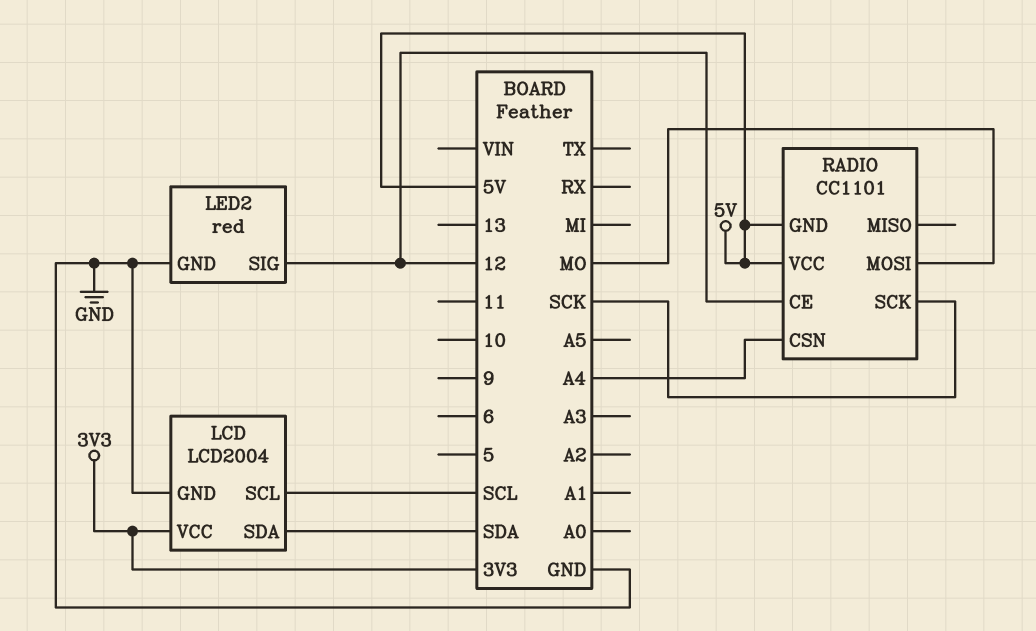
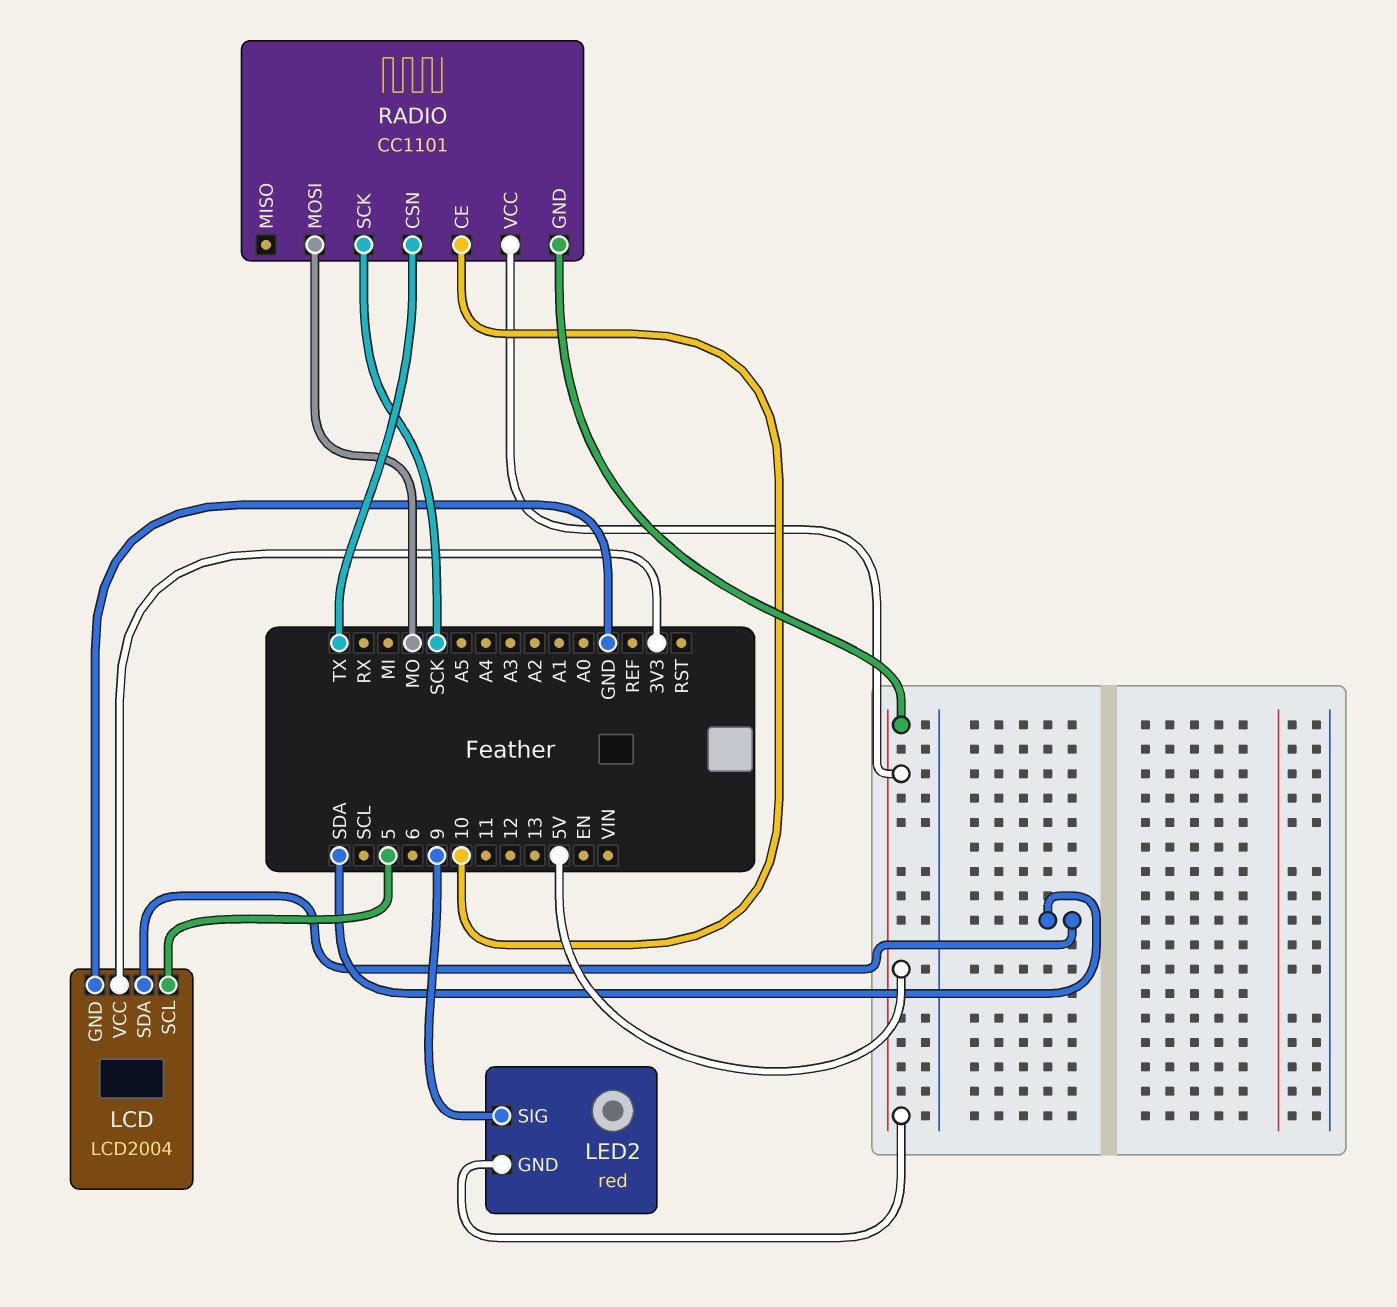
LCD pin SCL: SCL -> 5
LED2 pin GND: GND -> 5V
LED2 pin SIG: 12 -> 9
RADIO pin CE: 12 -> 10
RADIO pin CSN: A4 -> TX

